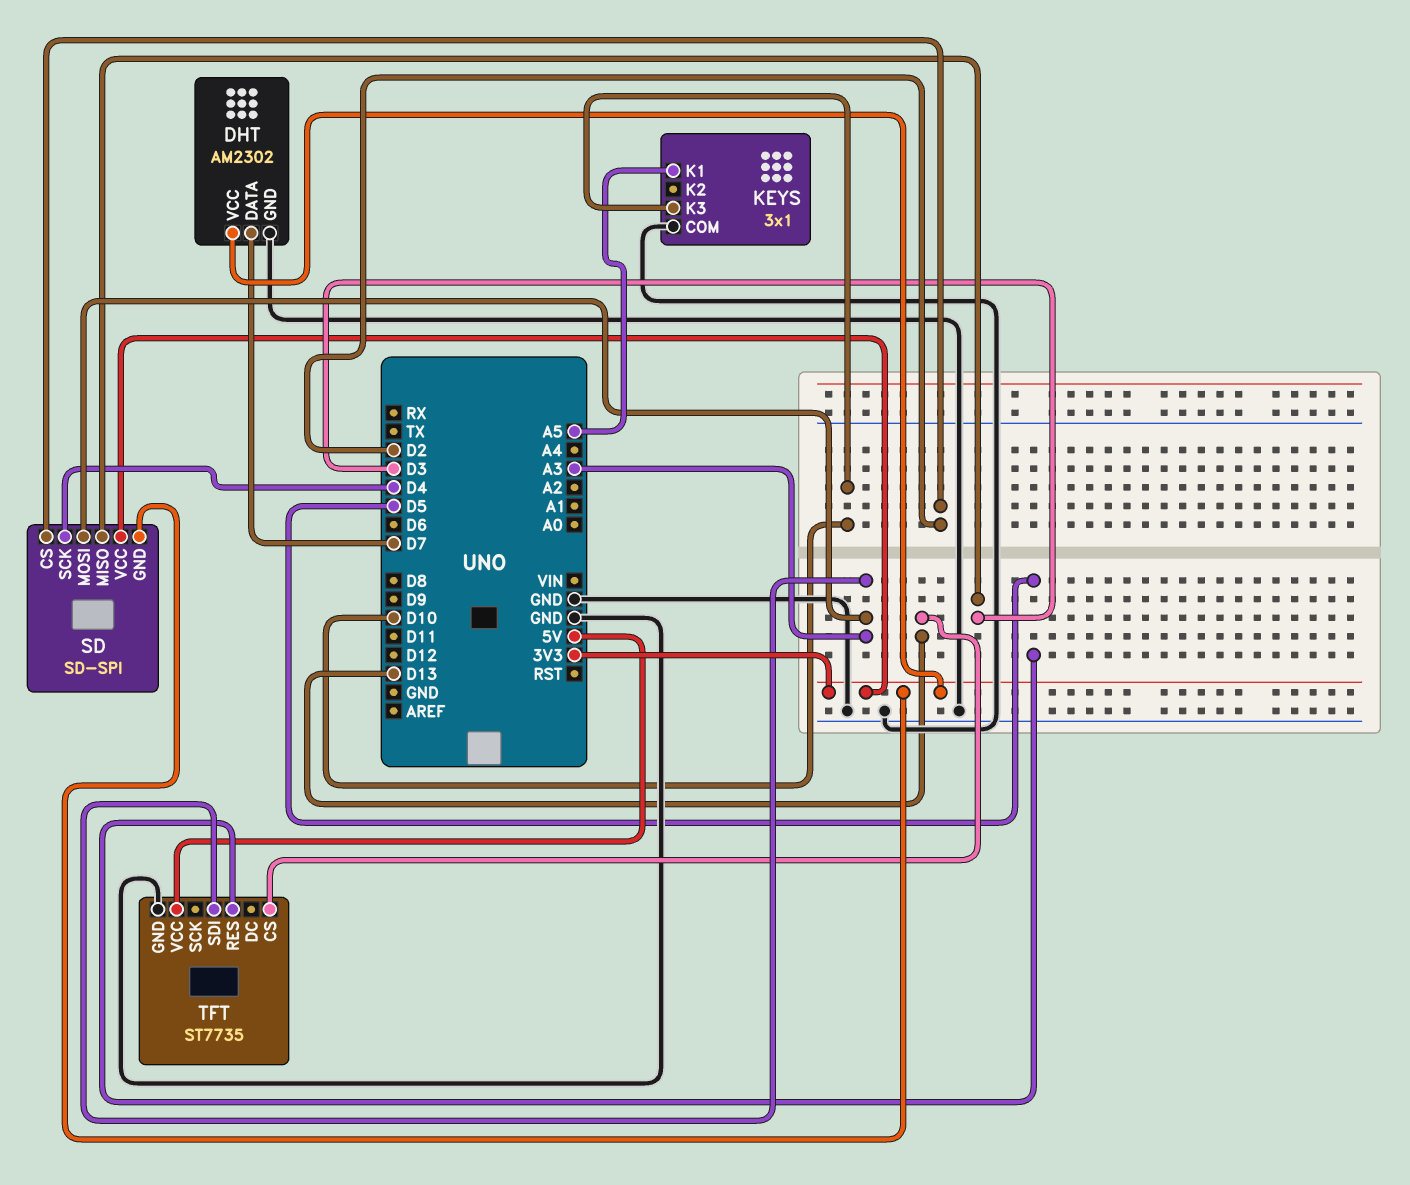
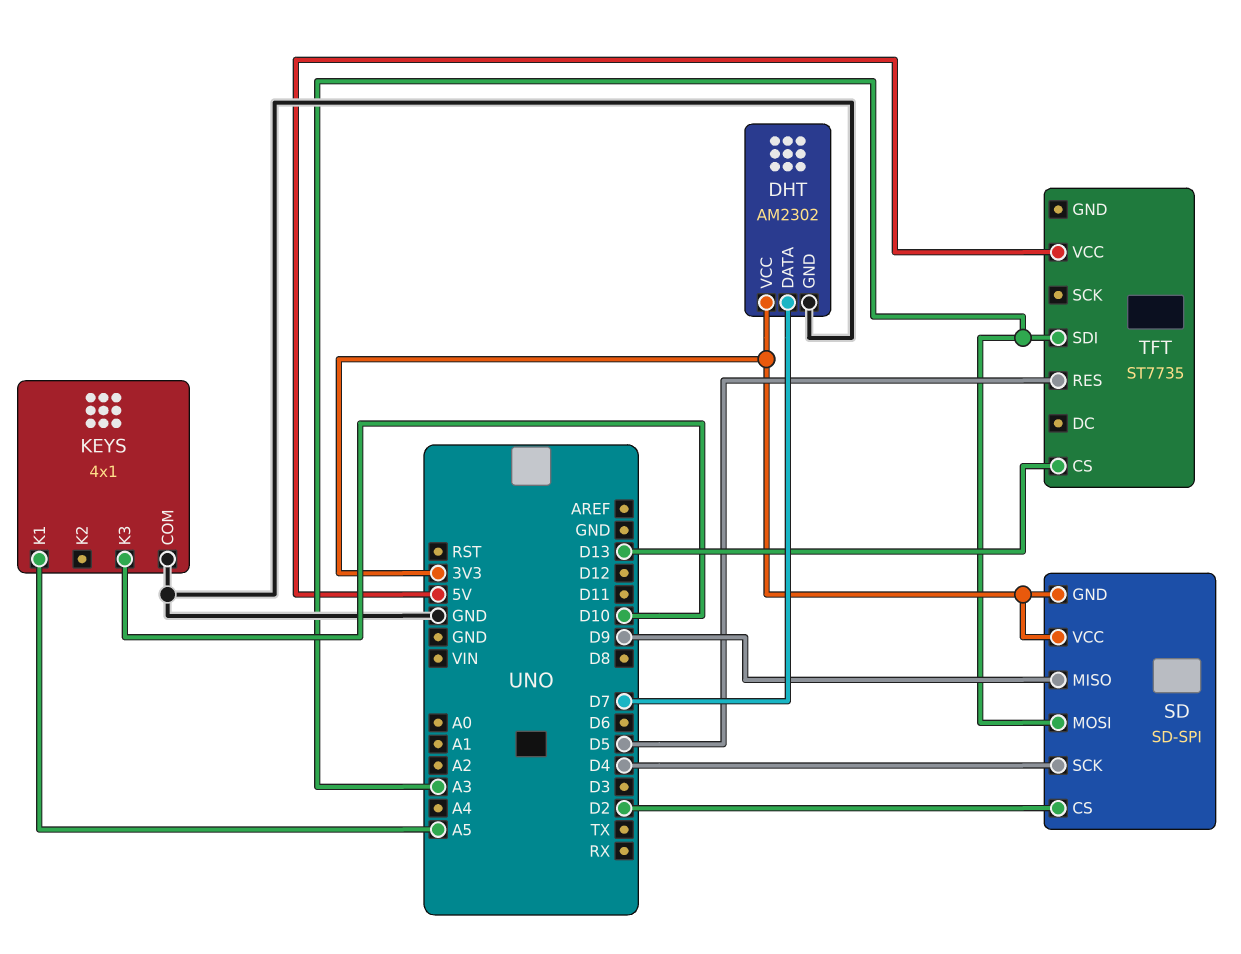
KEYS: 3x1 -> 4x1
SD pin MISO: D3 -> D9
TFT pin GND: GND -> none

